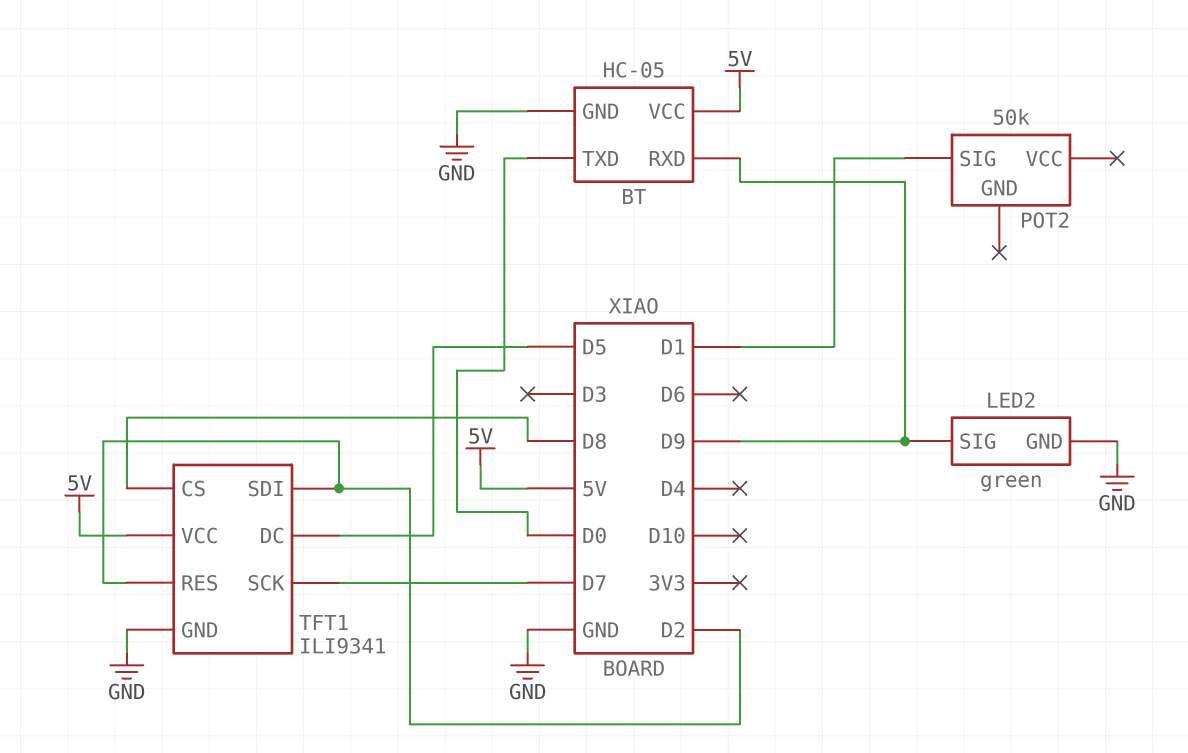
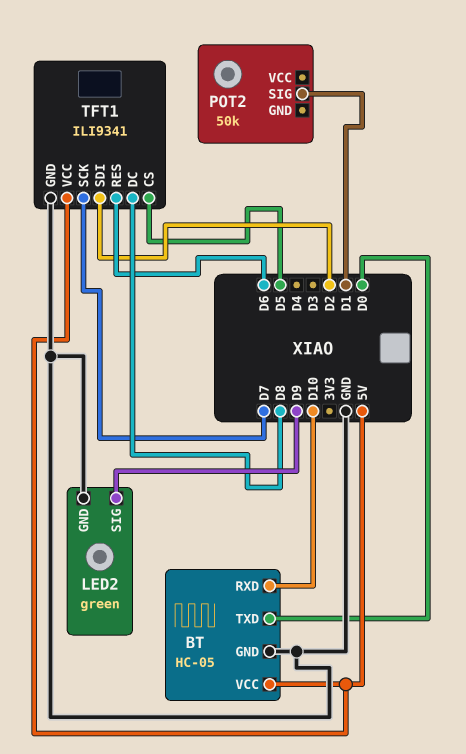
BT pin RXD: D9 -> D10
TFT1 pin CS: D8 -> D5
TFT1 pin DC: D5 -> D8
TFT1 pin RES: D2 -> D6

